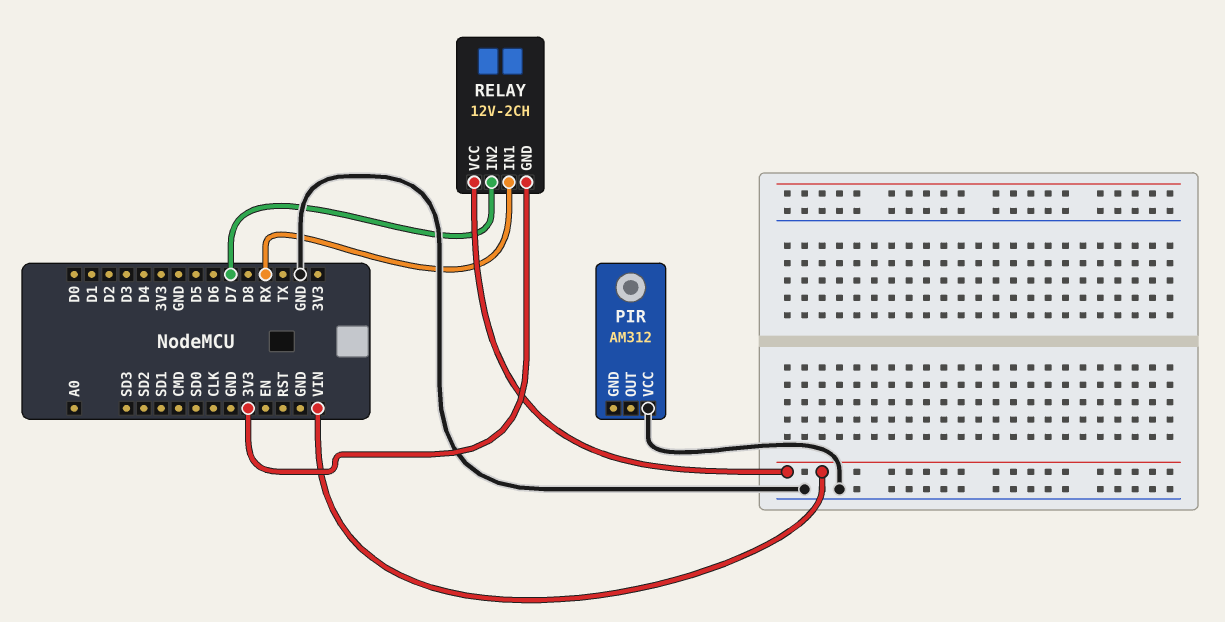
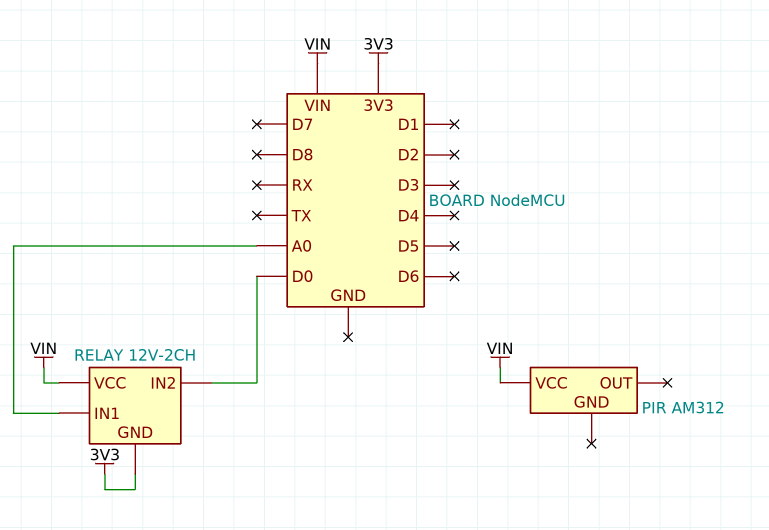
PIR pin VCC: GND -> VIN
RELAY pin IN1: RX -> A0
RELAY pin IN2: D7 -> D0

